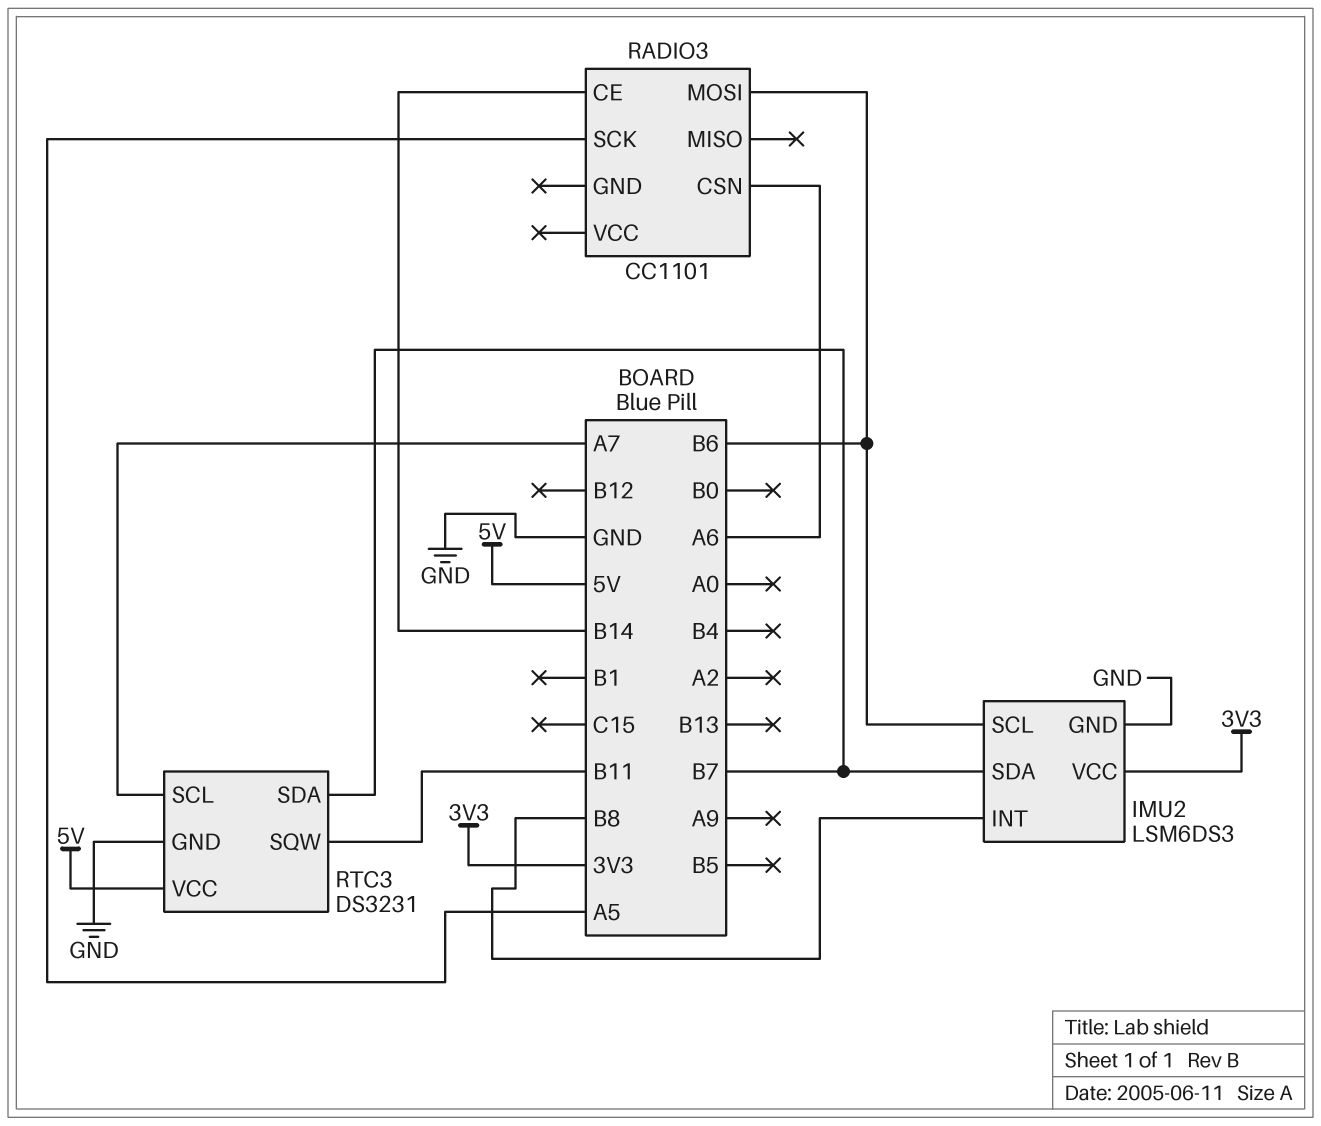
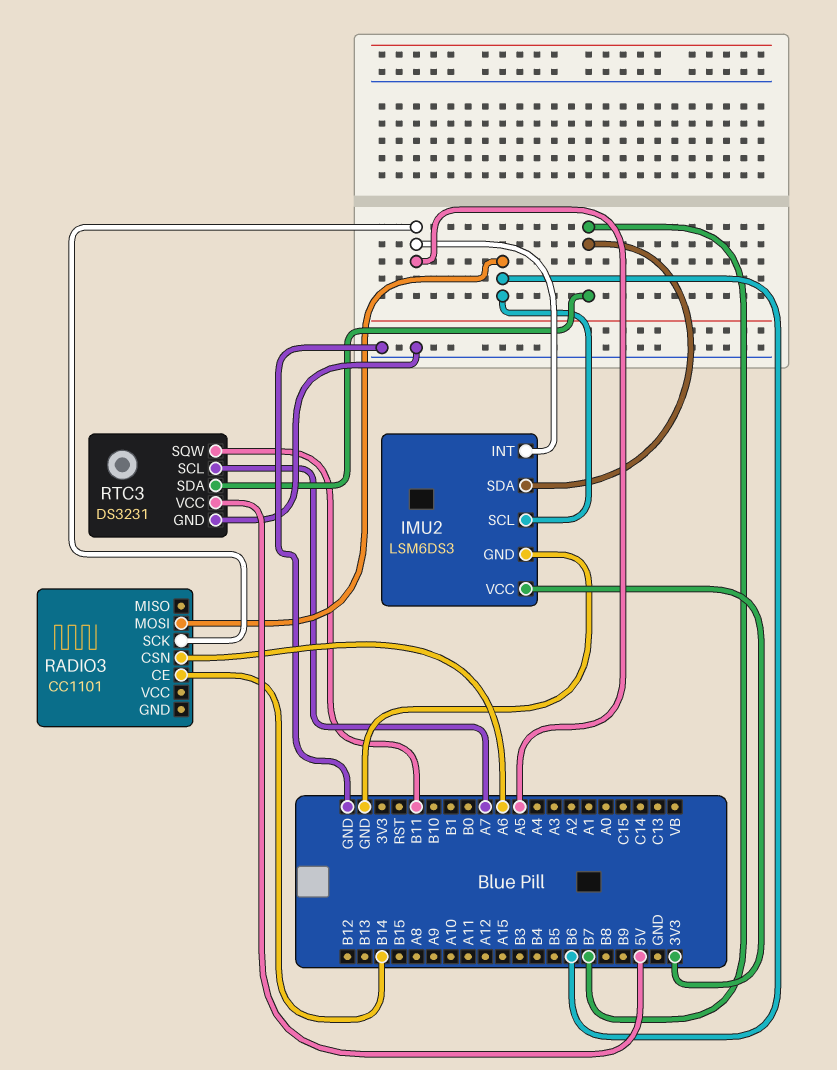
IMU2 pin INT: B8 -> A5

